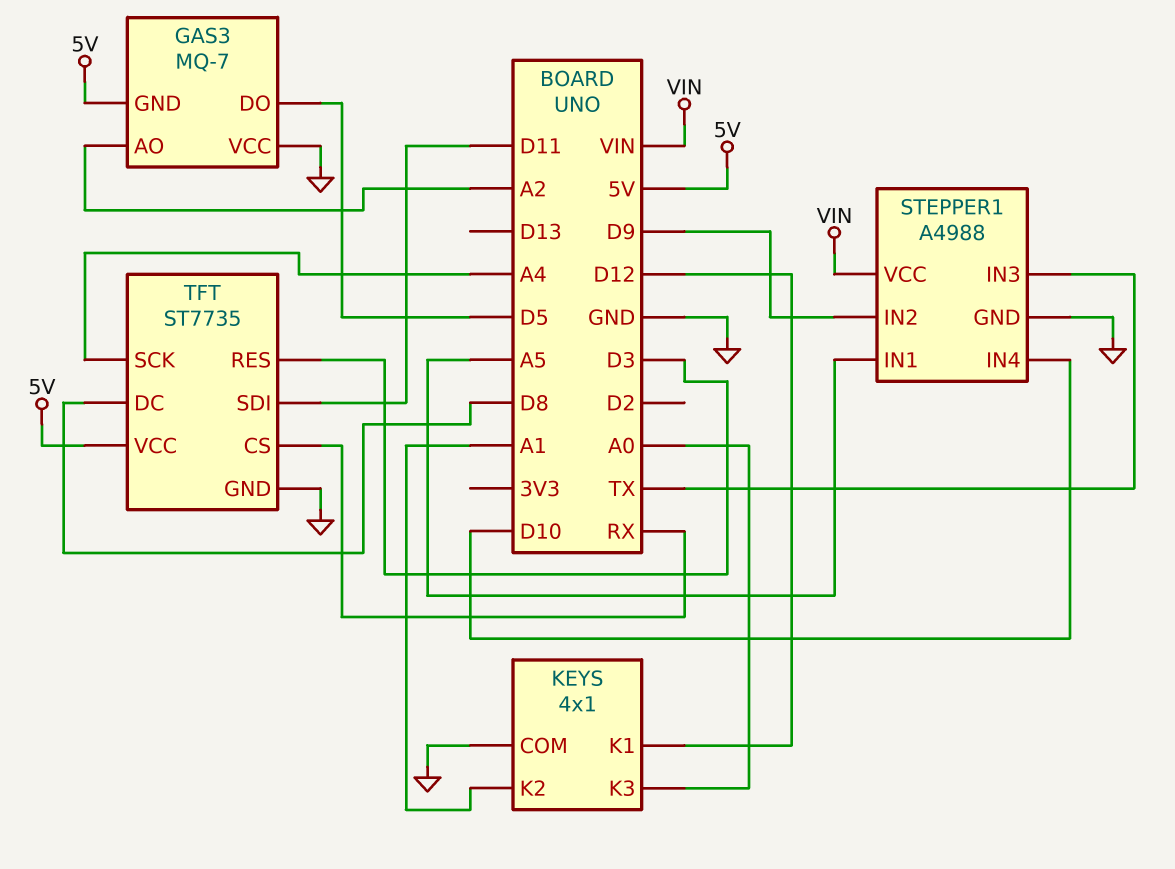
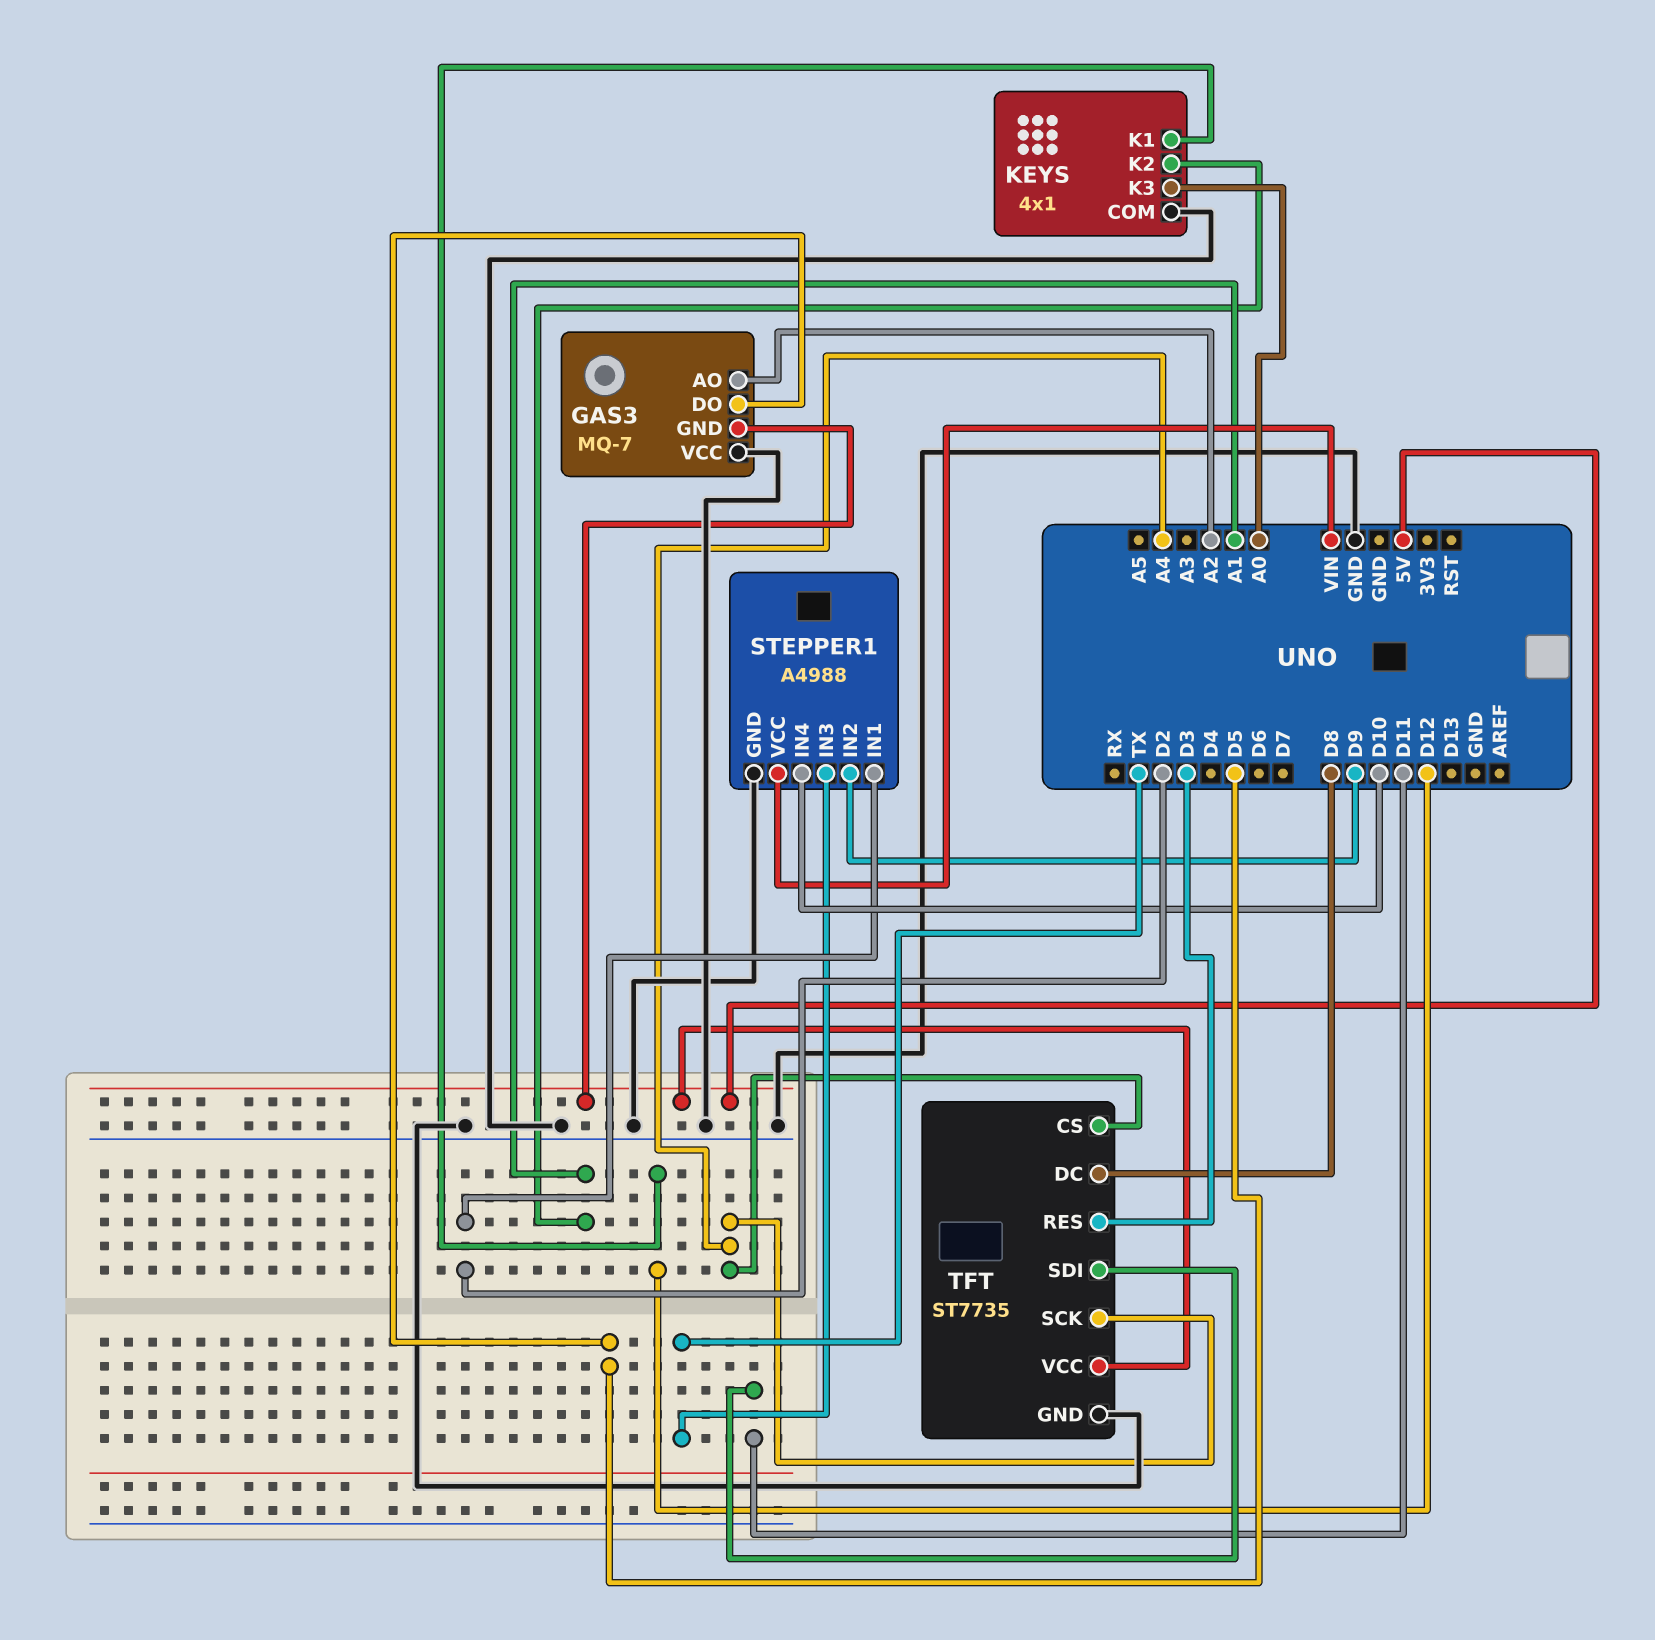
STEPPER1 pin IN1: A5 -> D2
TFT pin CS: RX -> A4

